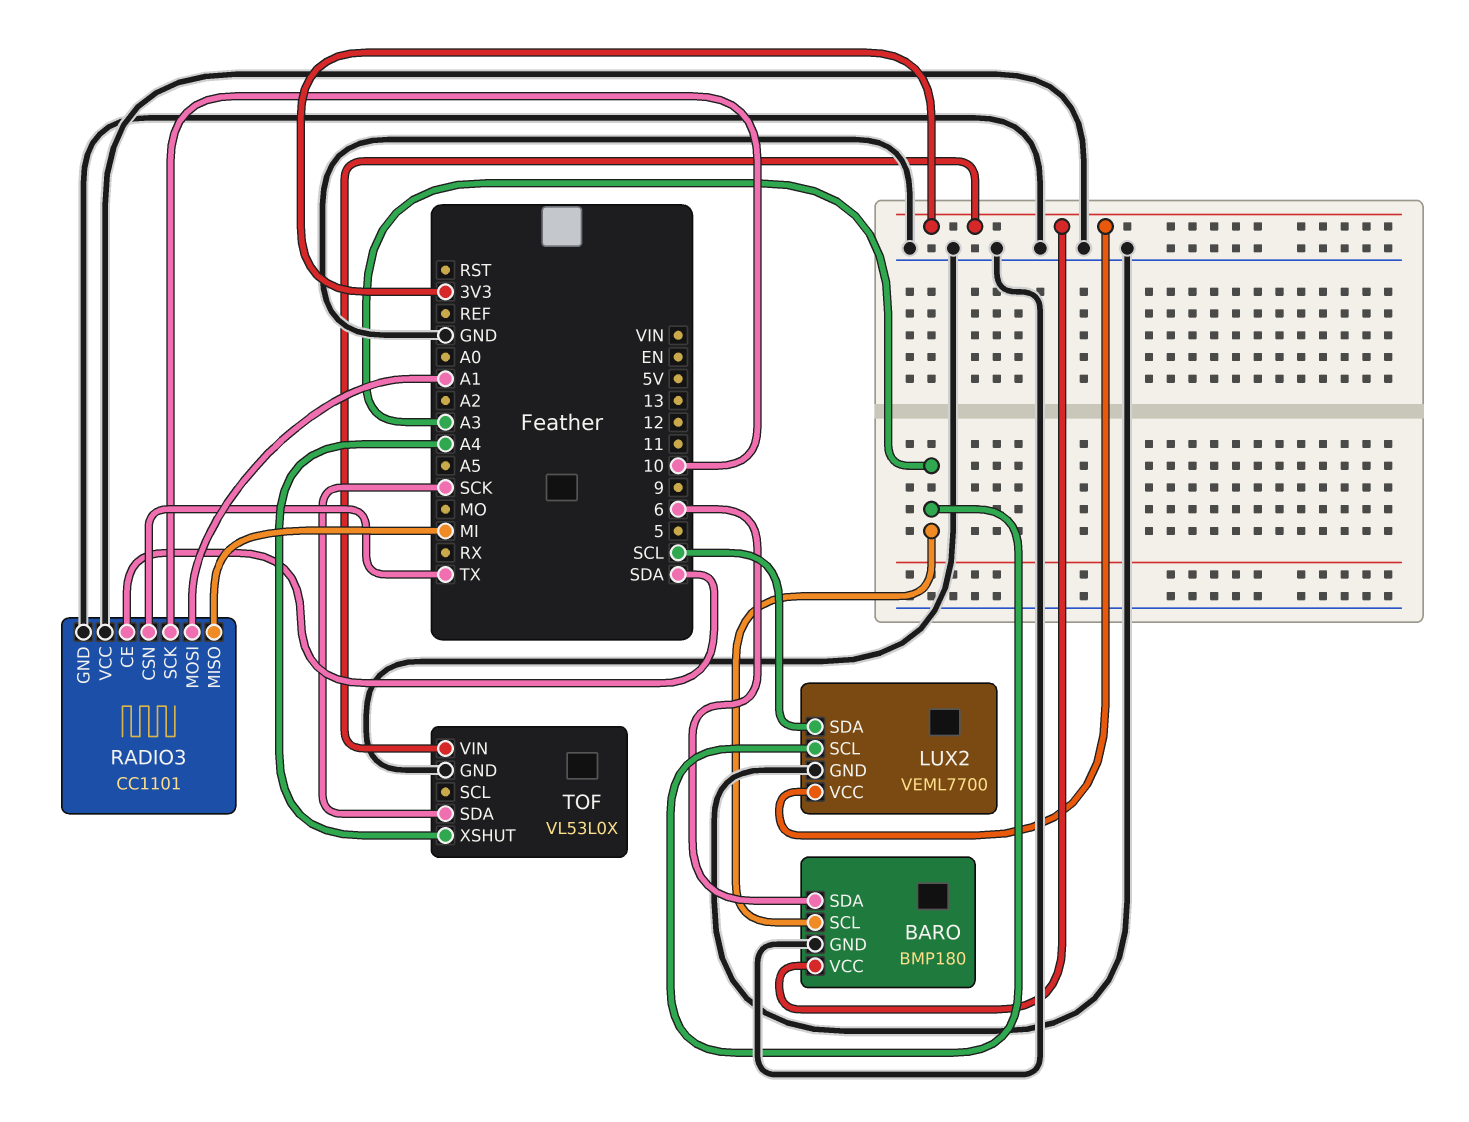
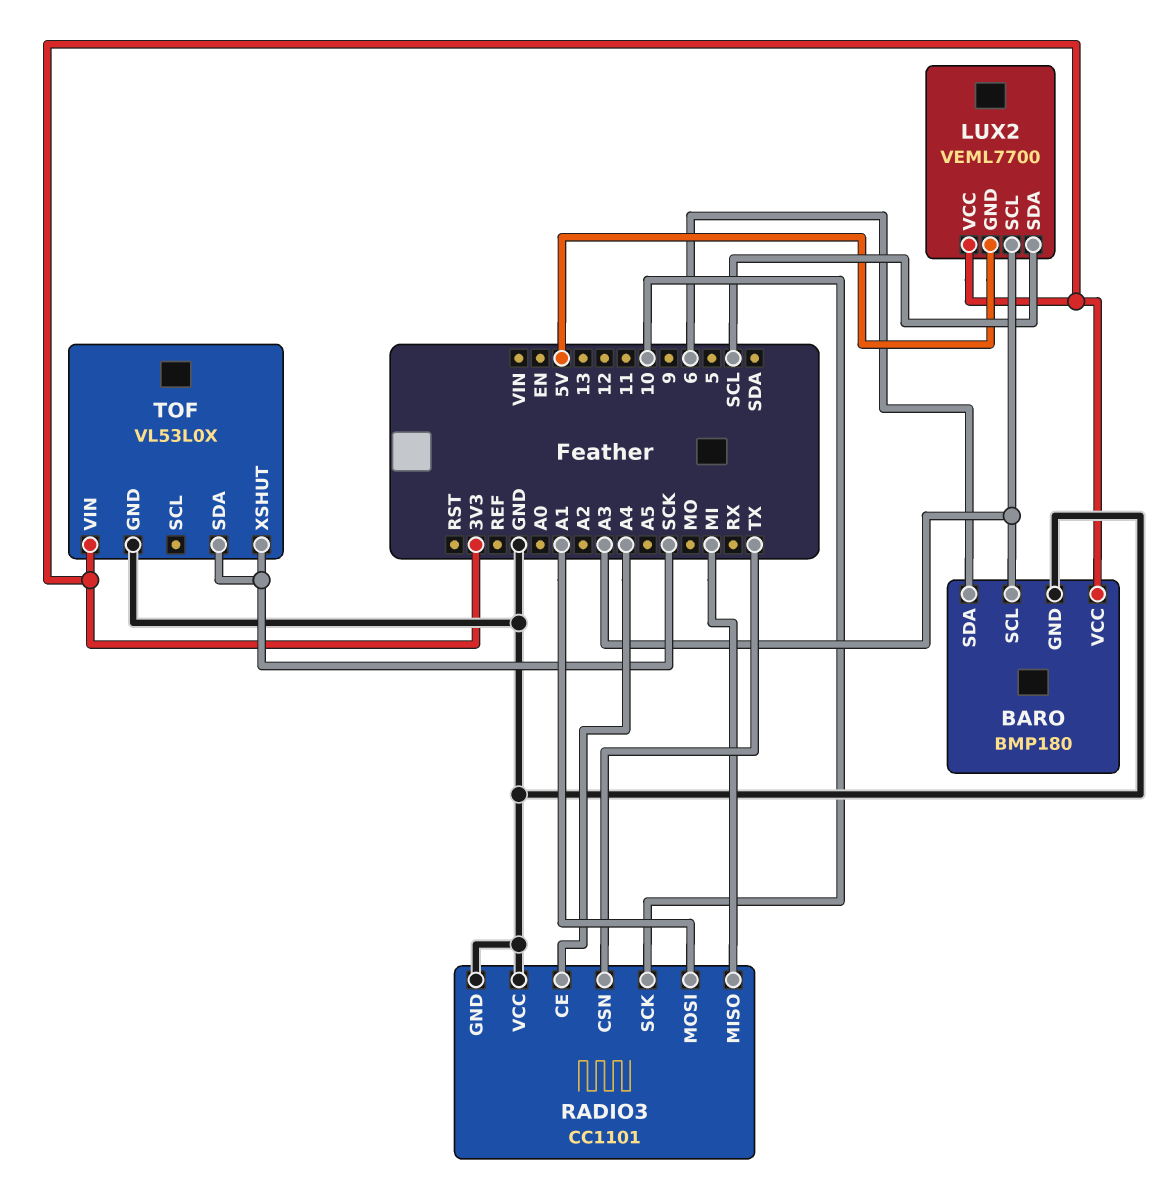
LUX2 pin GND: GND -> 5V
RADIO3 pin CE: SDA -> A4
TOF pin XSHUT: A4 -> SCK

